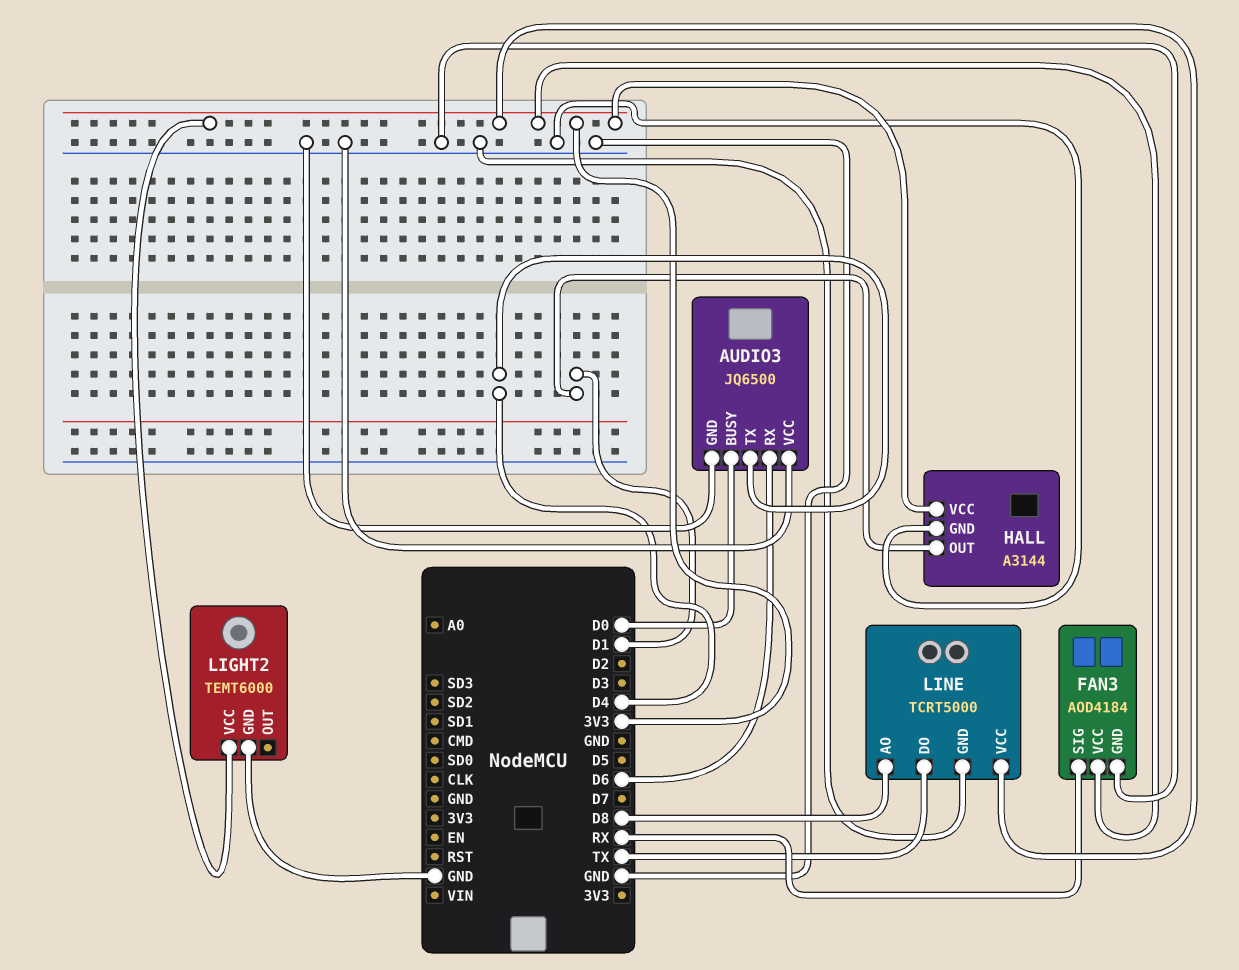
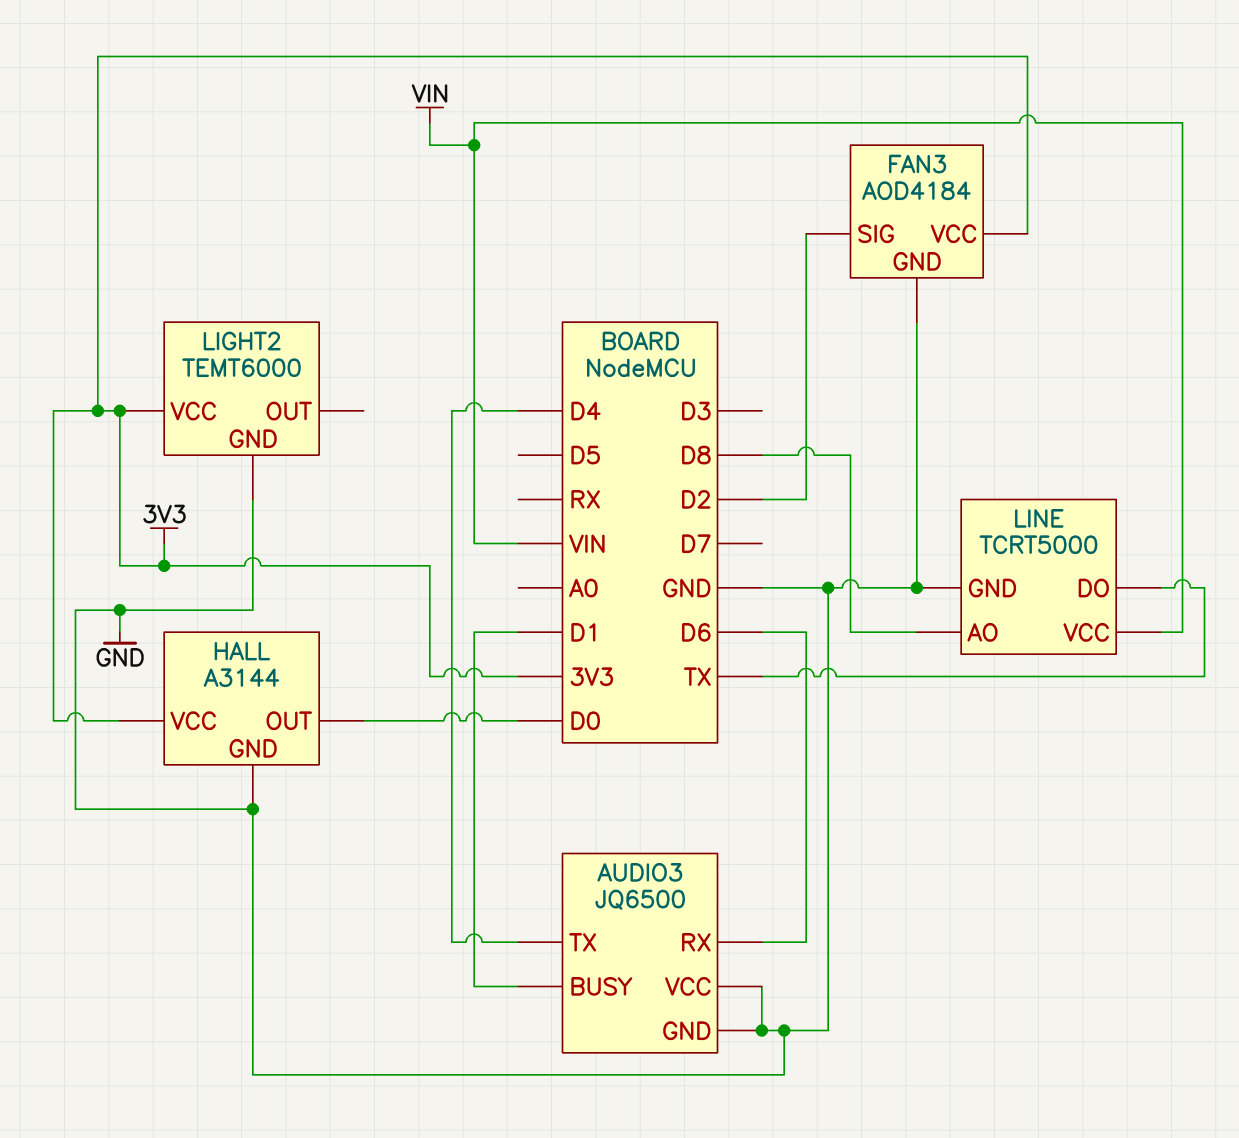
AUDIO3 pin BUSY: D0 -> D1
FAN3 pin SIG: RX -> D2
HALL pin OUT: D1 -> D0
LINE pin VCC: 3V3 -> VIN

